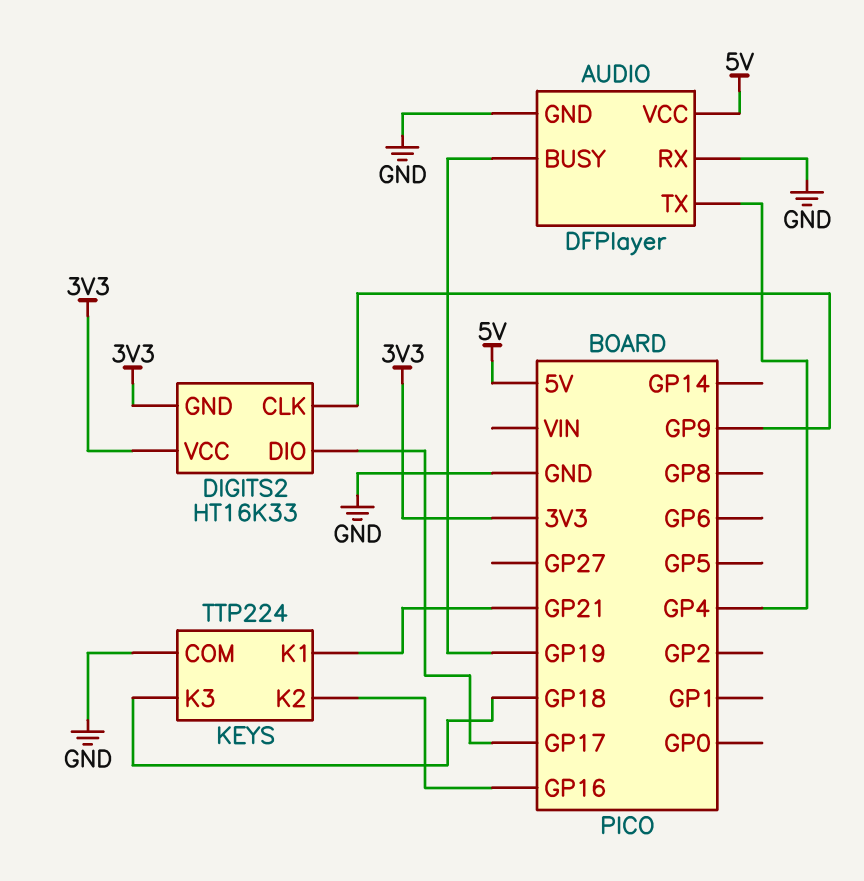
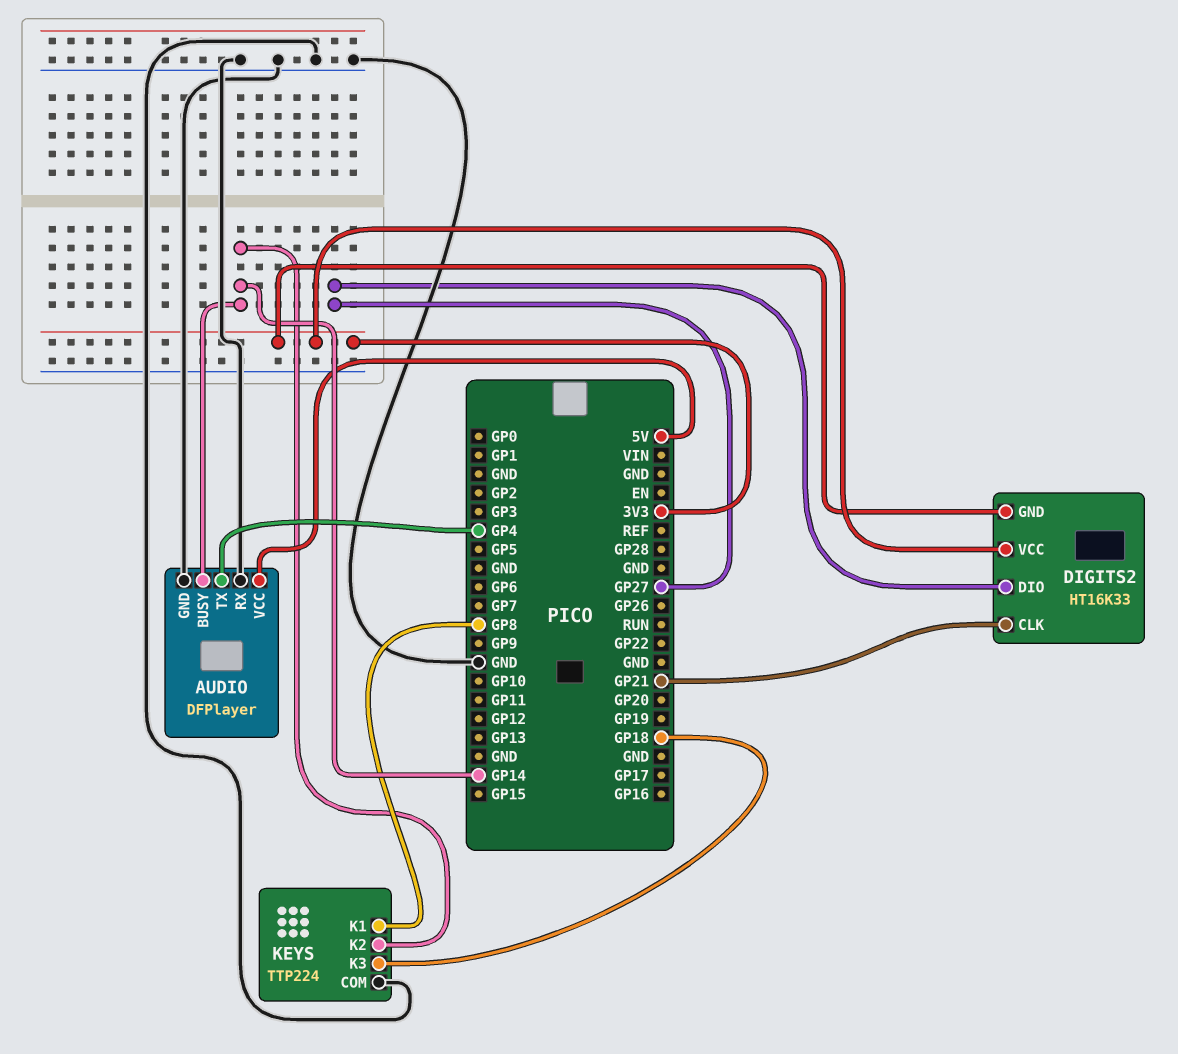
AUDIO pin BUSY: GP19 -> GP14
DIGITS2 pin CLK: GP9 -> GP21
DIGITS2 pin DIO: GP17 -> GP27
KEYS pin K1: GP21 -> GP8
KEYS pin K2: GP16 -> GP14

